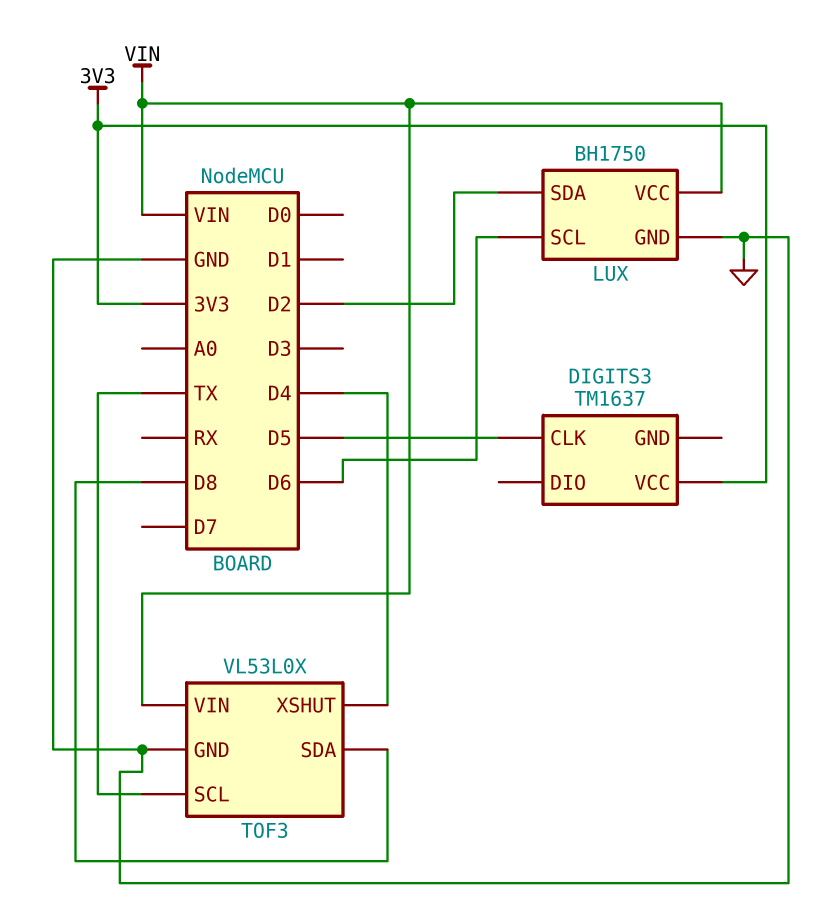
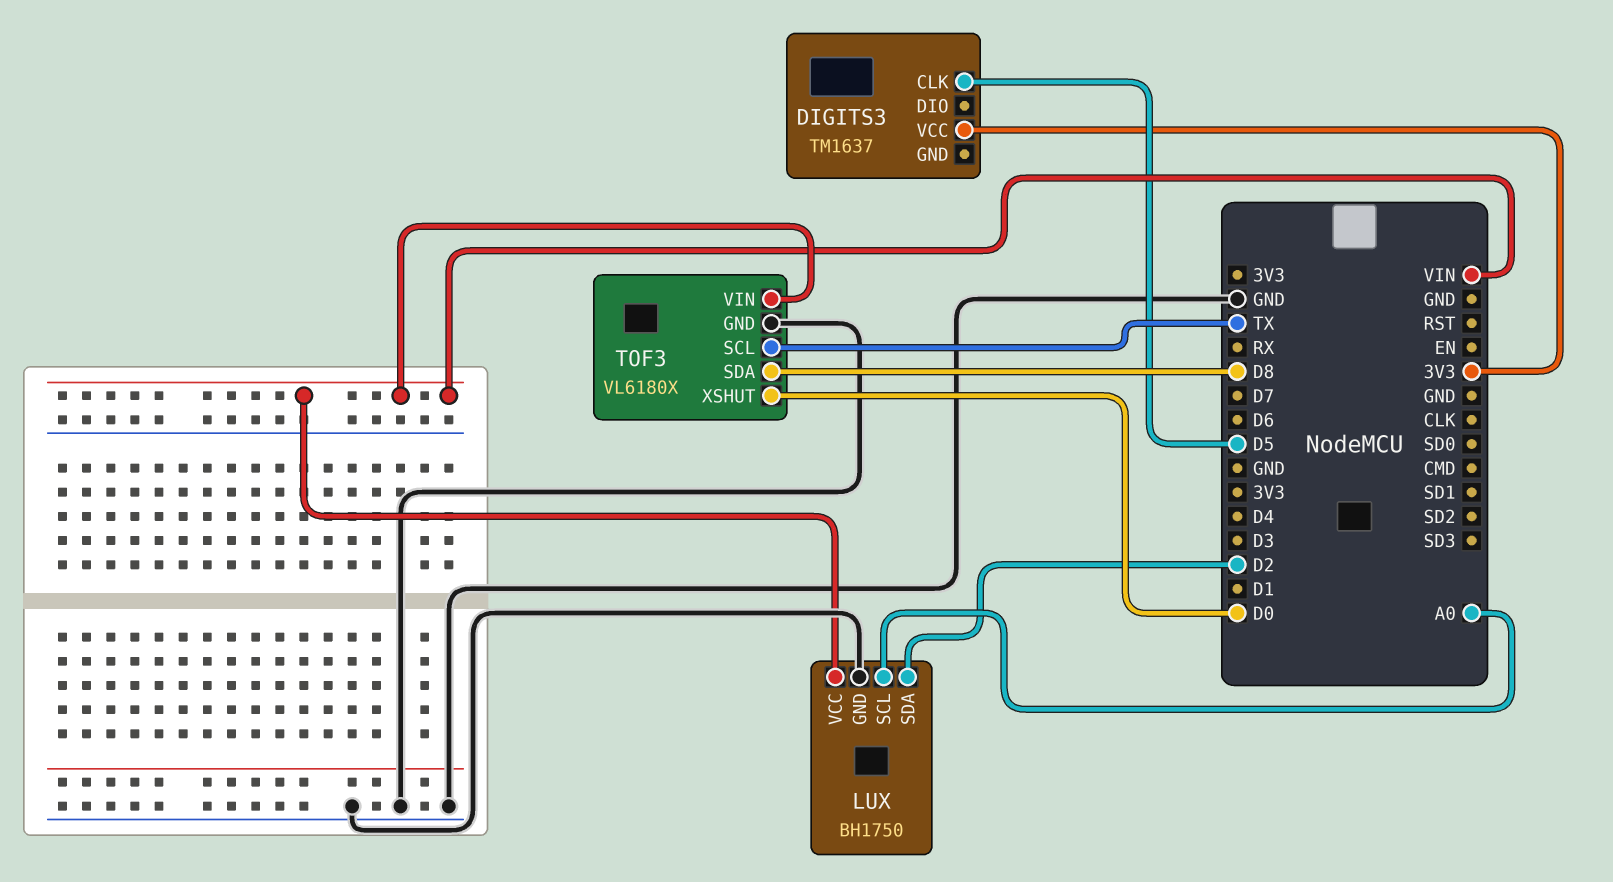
LUX pin SCL: D6 -> A0
TOF3: VL53L0X -> VL6180X
TOF3 pin XSHUT: D4 -> D0

